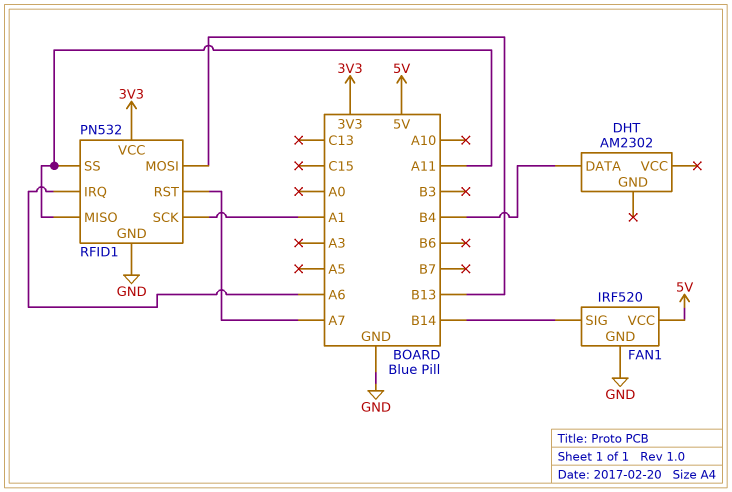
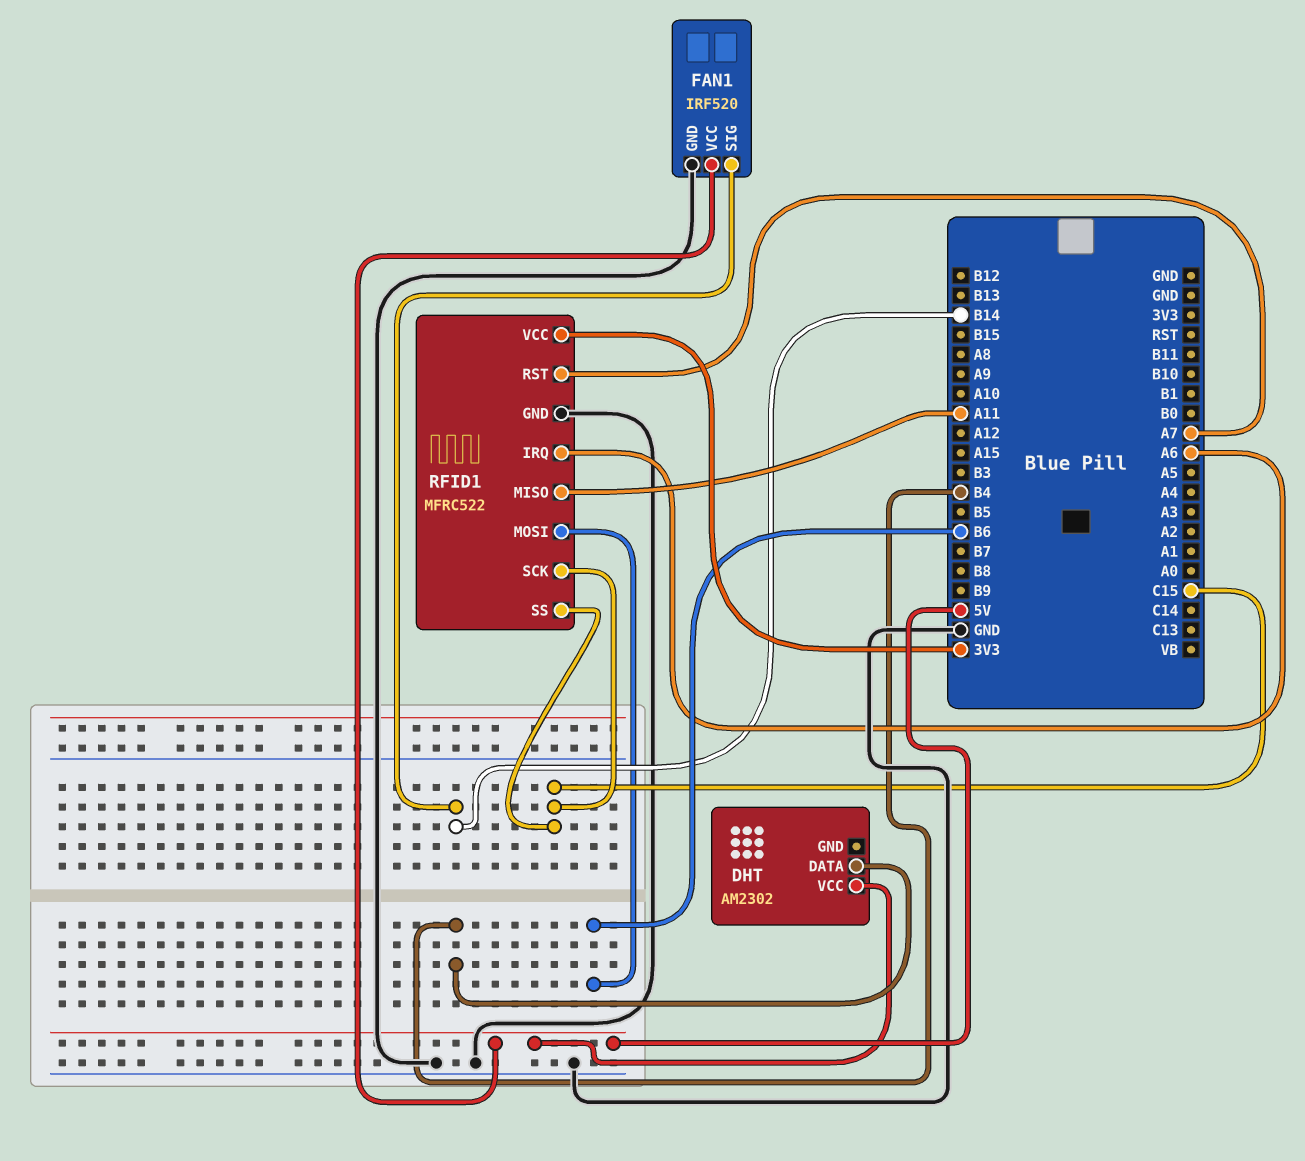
DHT pin VCC: none -> 5V
RFID1: PN532 -> MFRC522
RFID1 pin MOSI: B13 -> B6
RFID1 pin SCK: A1 -> C15
RFID1 pin SS: A11 -> C15

